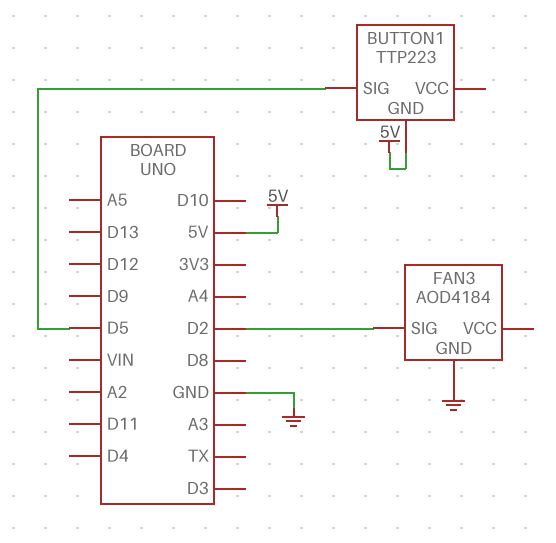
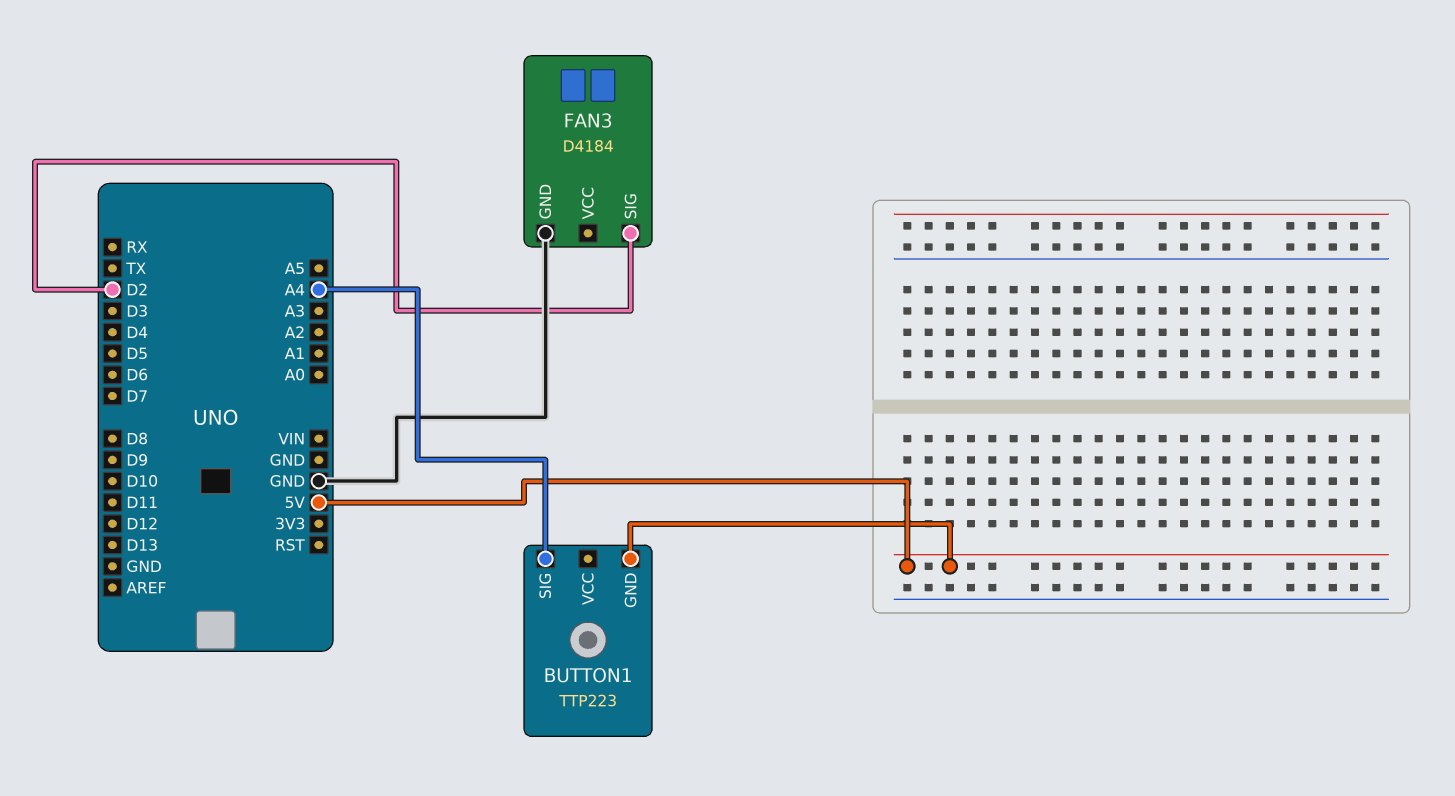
BUTTON1 pin SIG: D5 -> A4
FAN3: AOD4184 -> D4184

